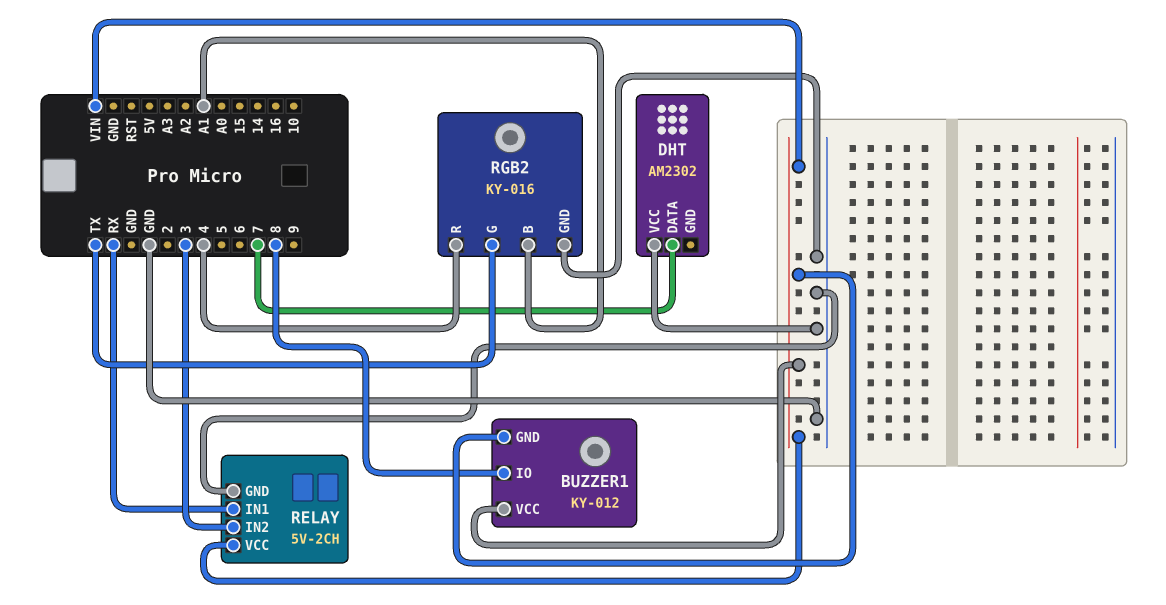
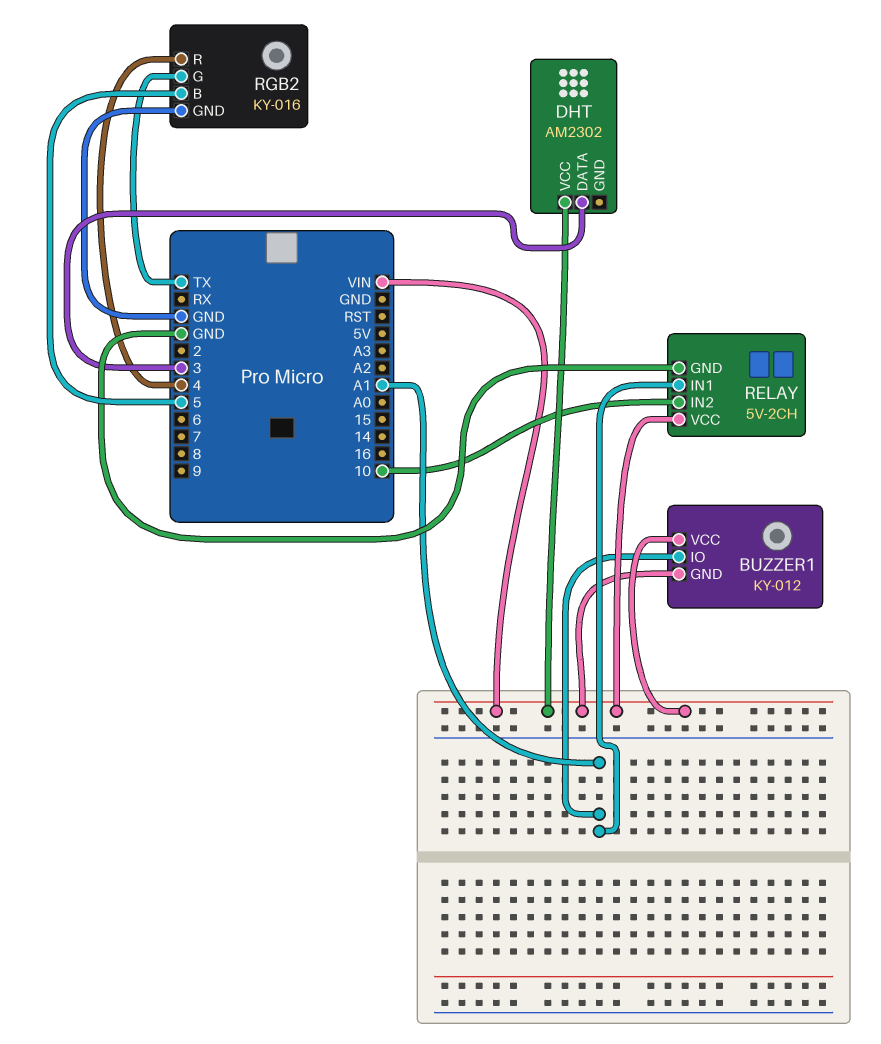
BUZZER1 pin IO: 8 -> A1
DHT pin DATA: 7 -> 3
DHT pin VCC: GND -> VIN
RELAY pin IN1: RX -> A1
RELAY pin IN2: 3 -> 10
RGB2 pin B: A1 -> 5

